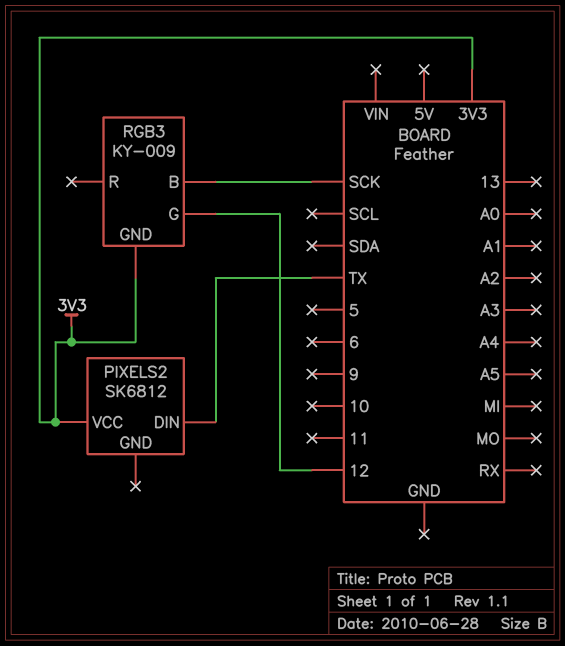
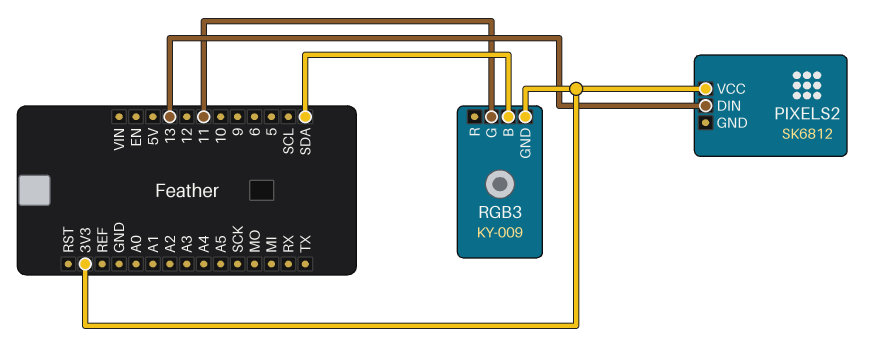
PIXELS2 pin DIN: TX -> 13
RGB3 pin B: SCK -> SDA
RGB3 pin G: 12 -> 11

